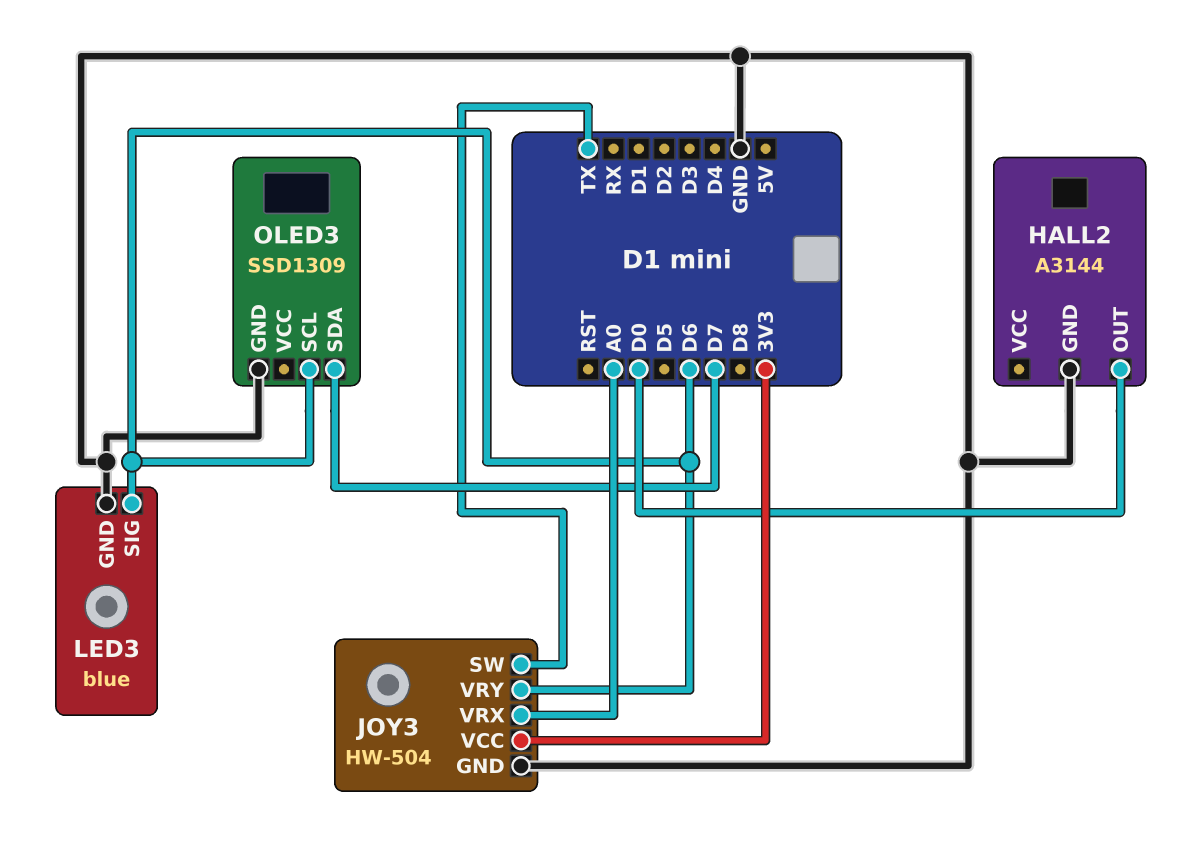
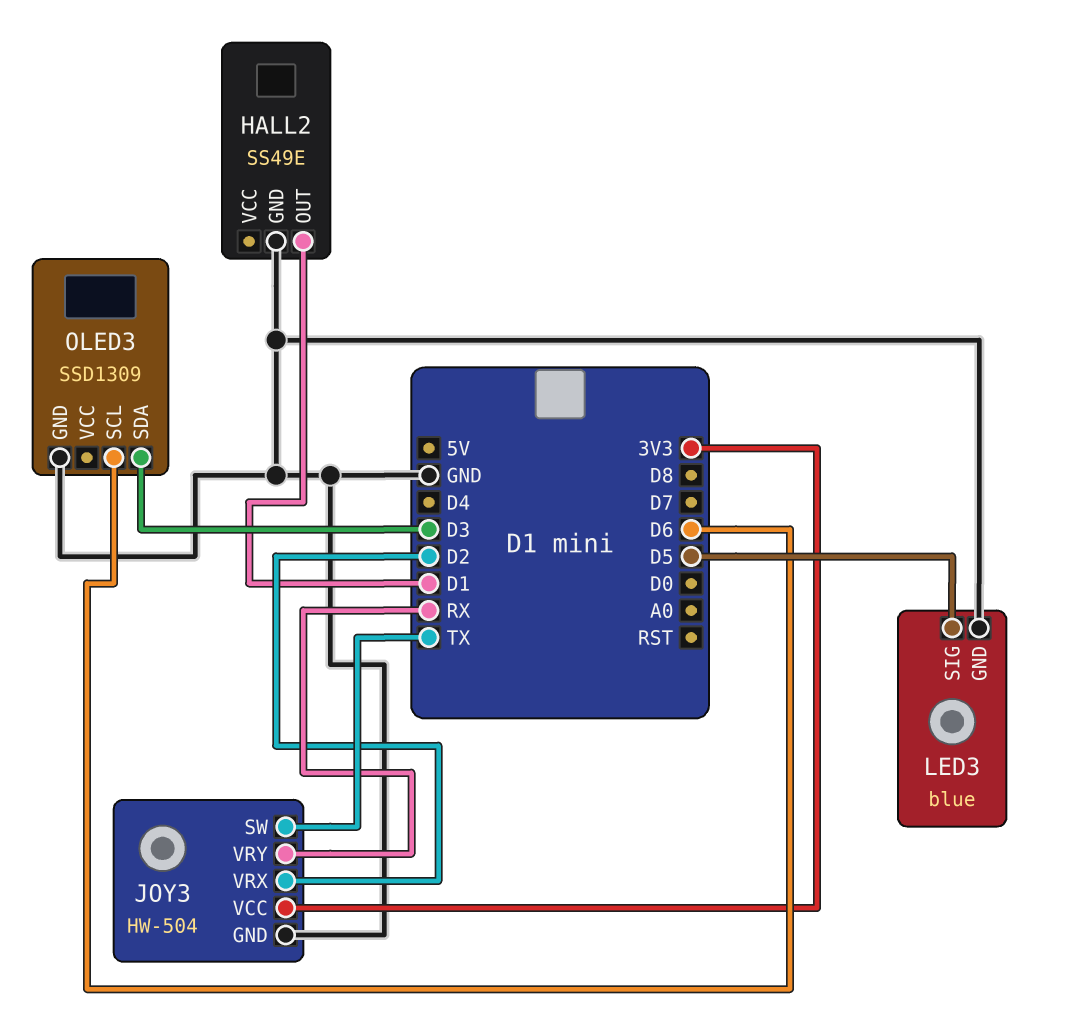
HALL2: A3144 -> SS49E
HALL2 pin OUT: D0 -> D1
JOY3 pin VRX: A0 -> D2
JOY3 pin VRY: D6 -> RX
LED3 pin SIG: D6 -> D5
OLED3 pin SDA: D7 -> D3

